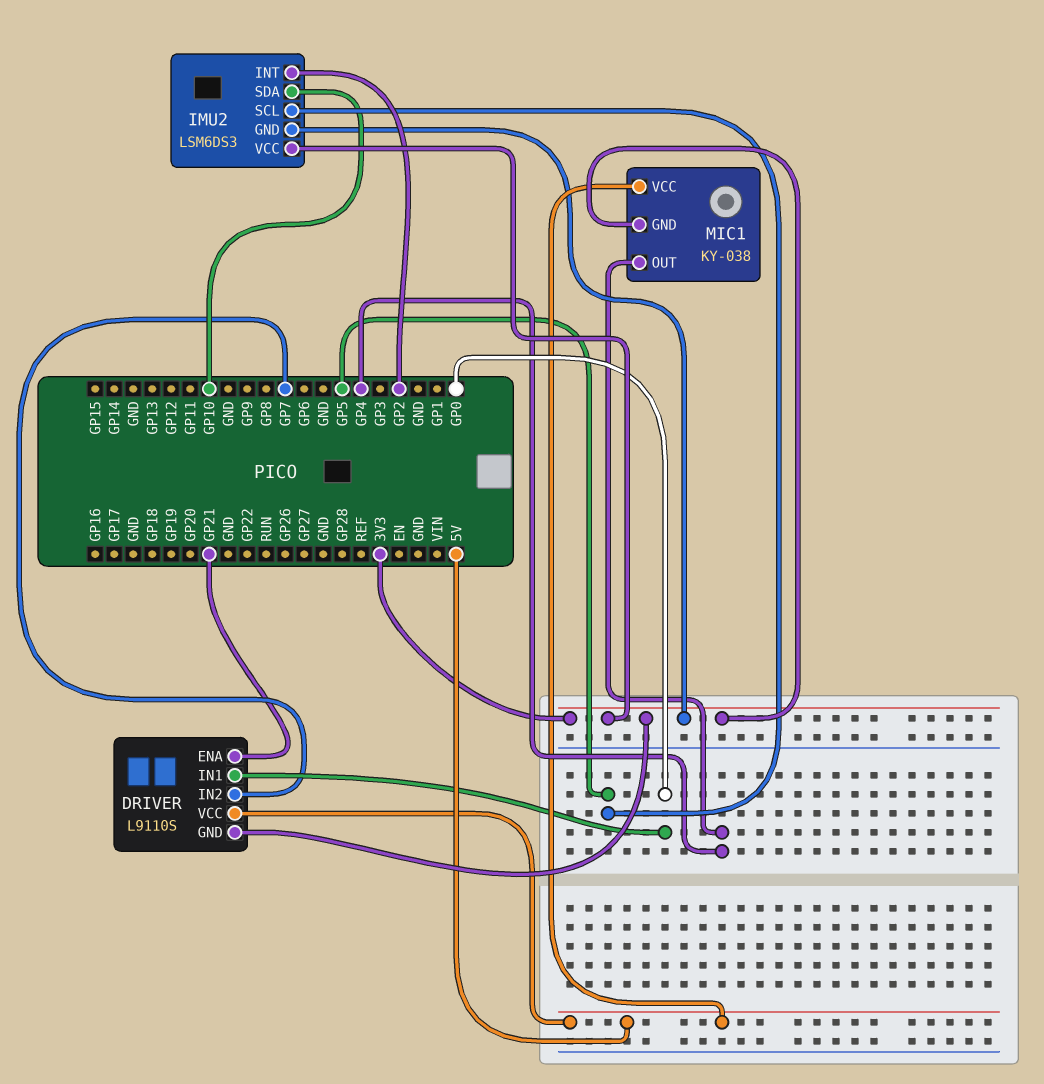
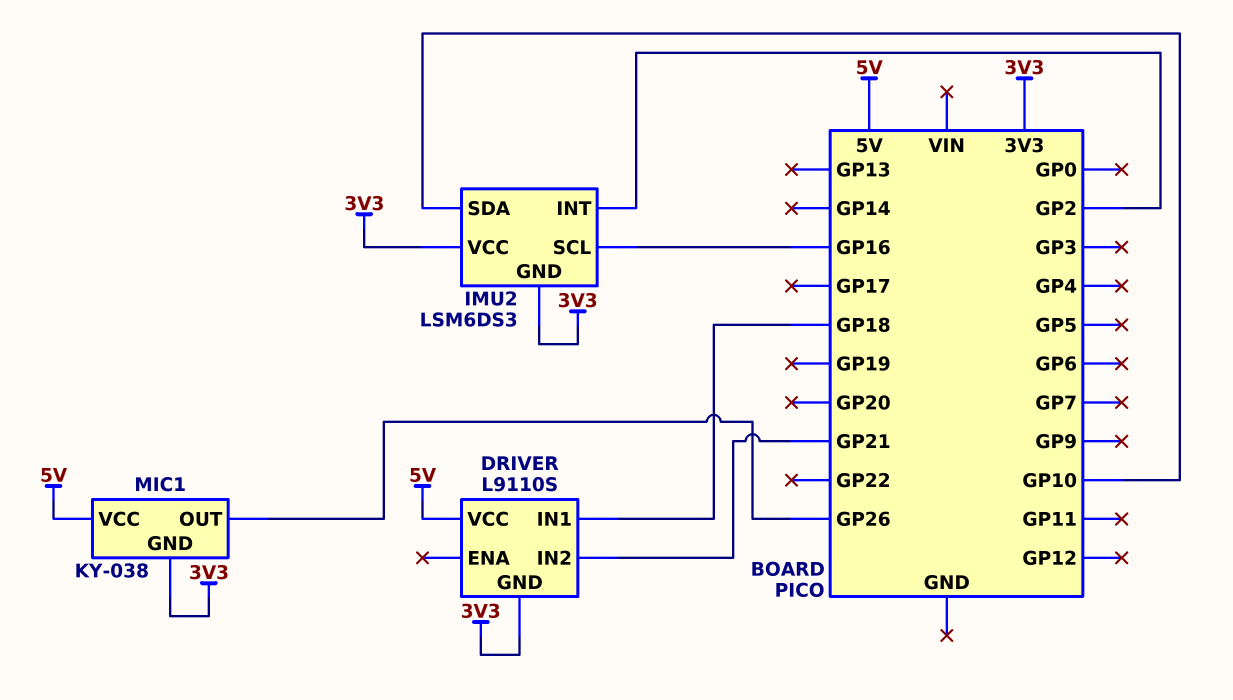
DRIVER pin ENA: GP21 -> none
DRIVER pin IN1: GP0 -> GP18
DRIVER pin IN2: GP7 -> GP21
IMU2 pin SCL: GP5 -> GP16
MIC1 pin OUT: GP4 -> GP26

